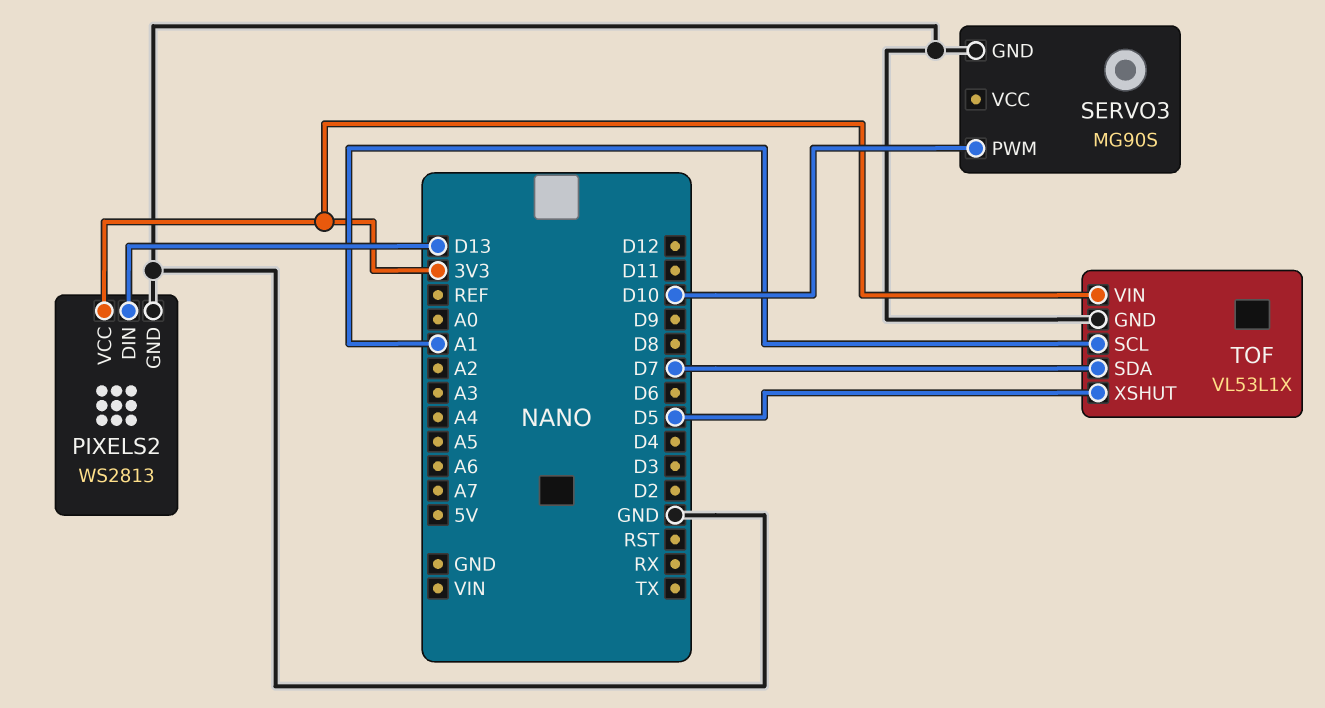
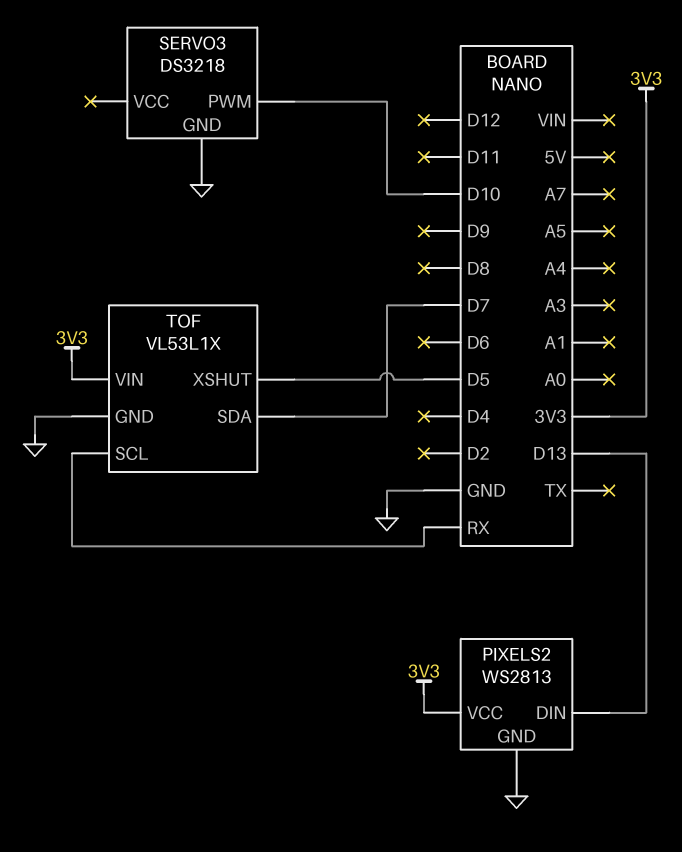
SERVO3: MG90S -> DS3218
TOF pin SCL: A1 -> RX

